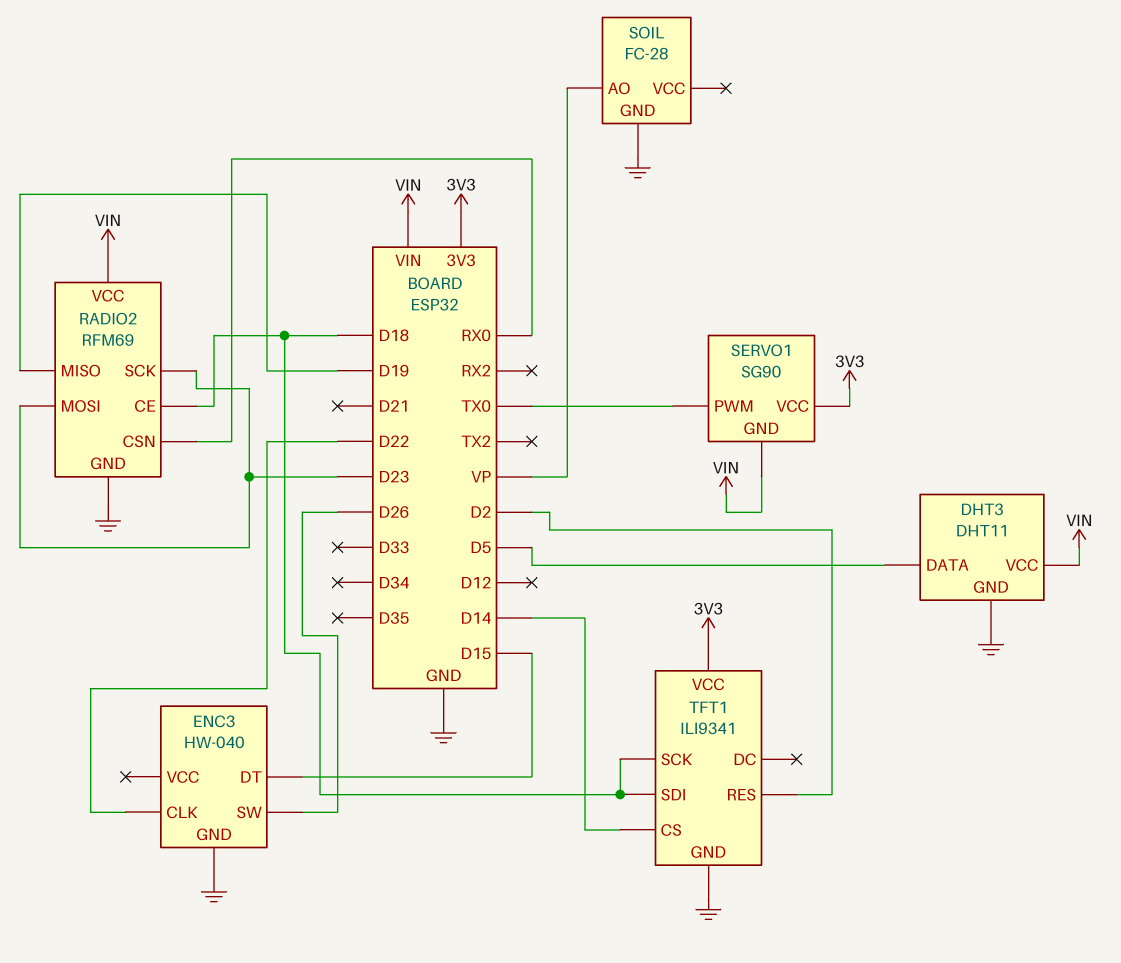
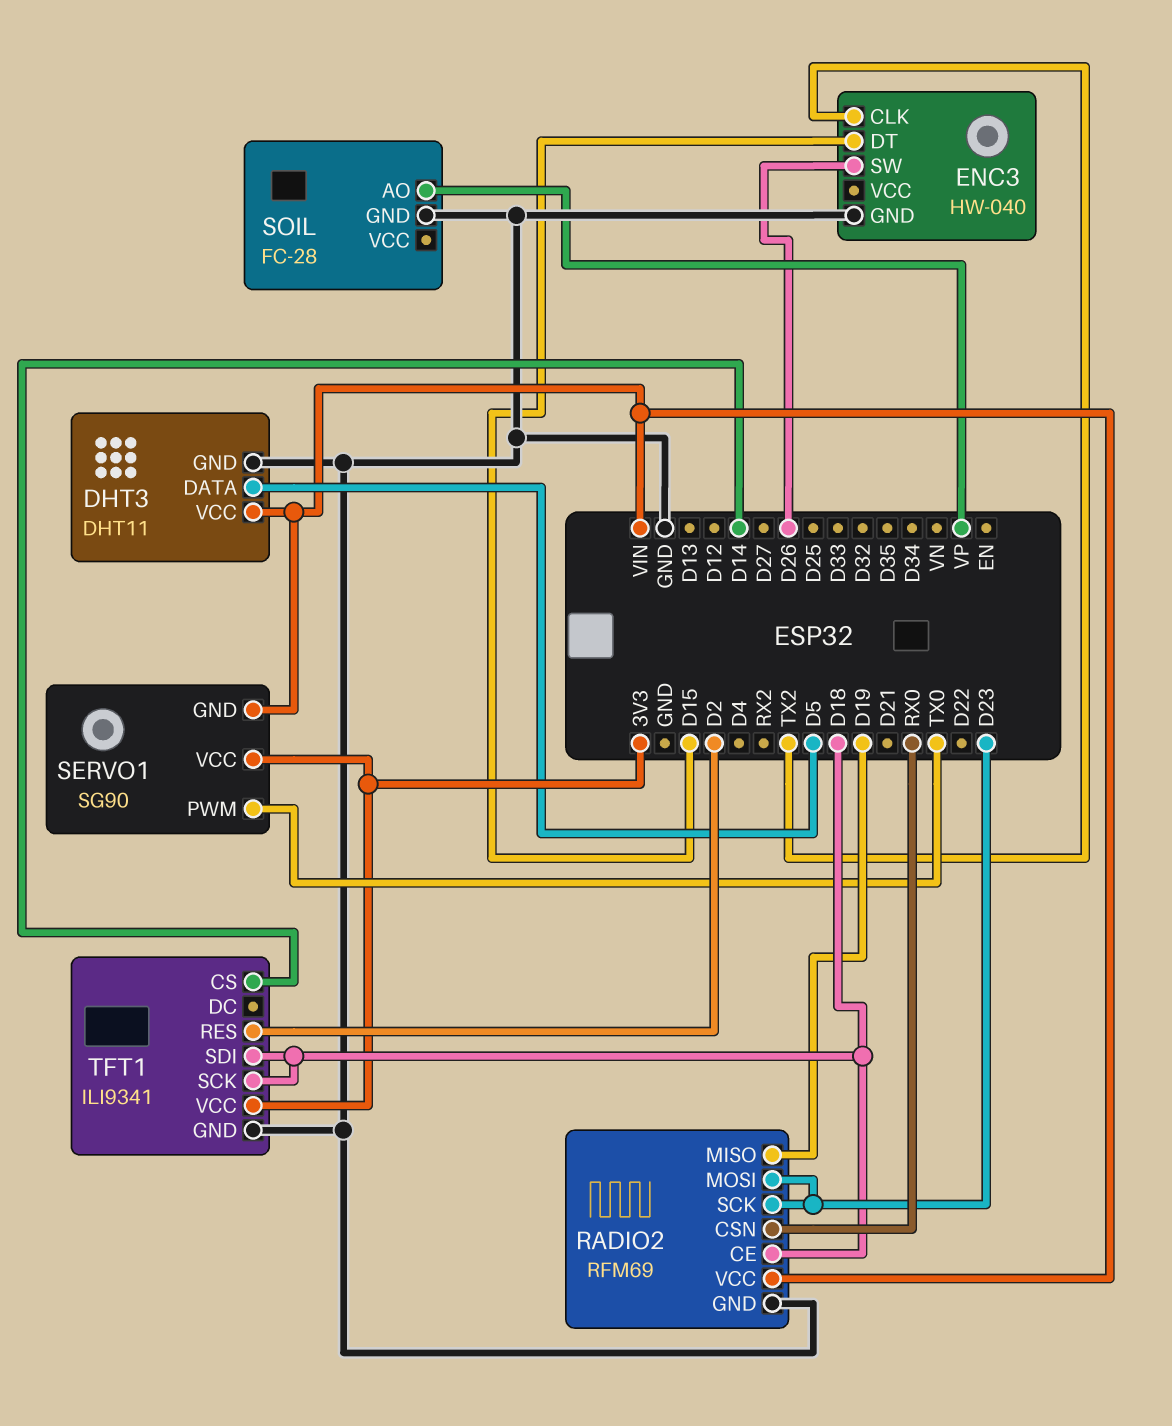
ENC3 pin CLK: D22 -> TX2

